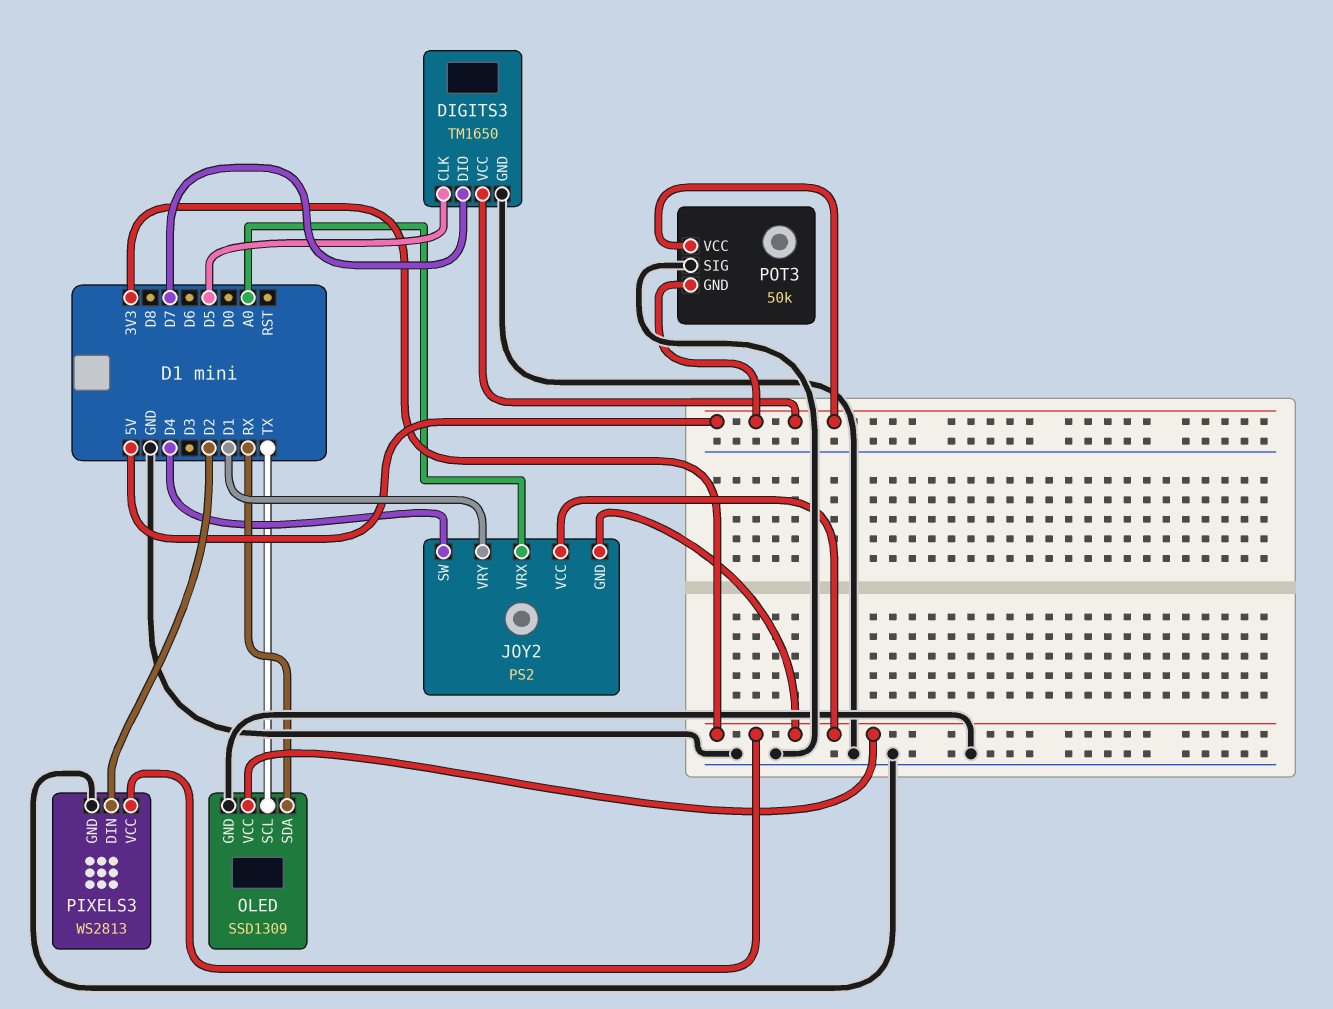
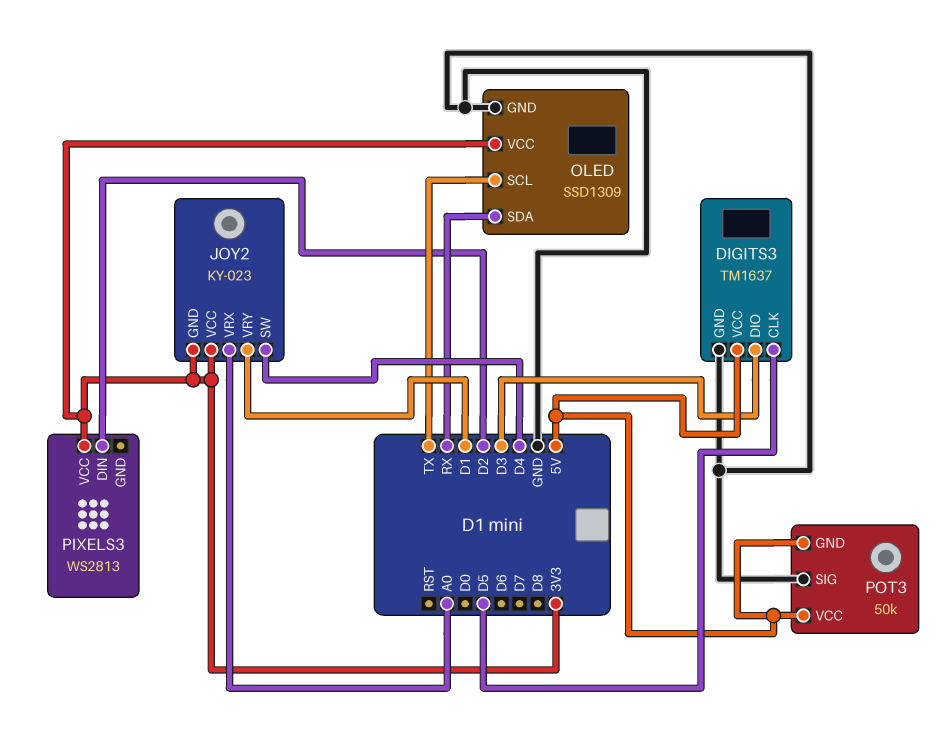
DIGITS3: TM1650 -> TM1637
DIGITS3 pin DIO: D7 -> D3
JOY2: PS2 -> KY-023
PIXELS3 pin GND: GND -> none

